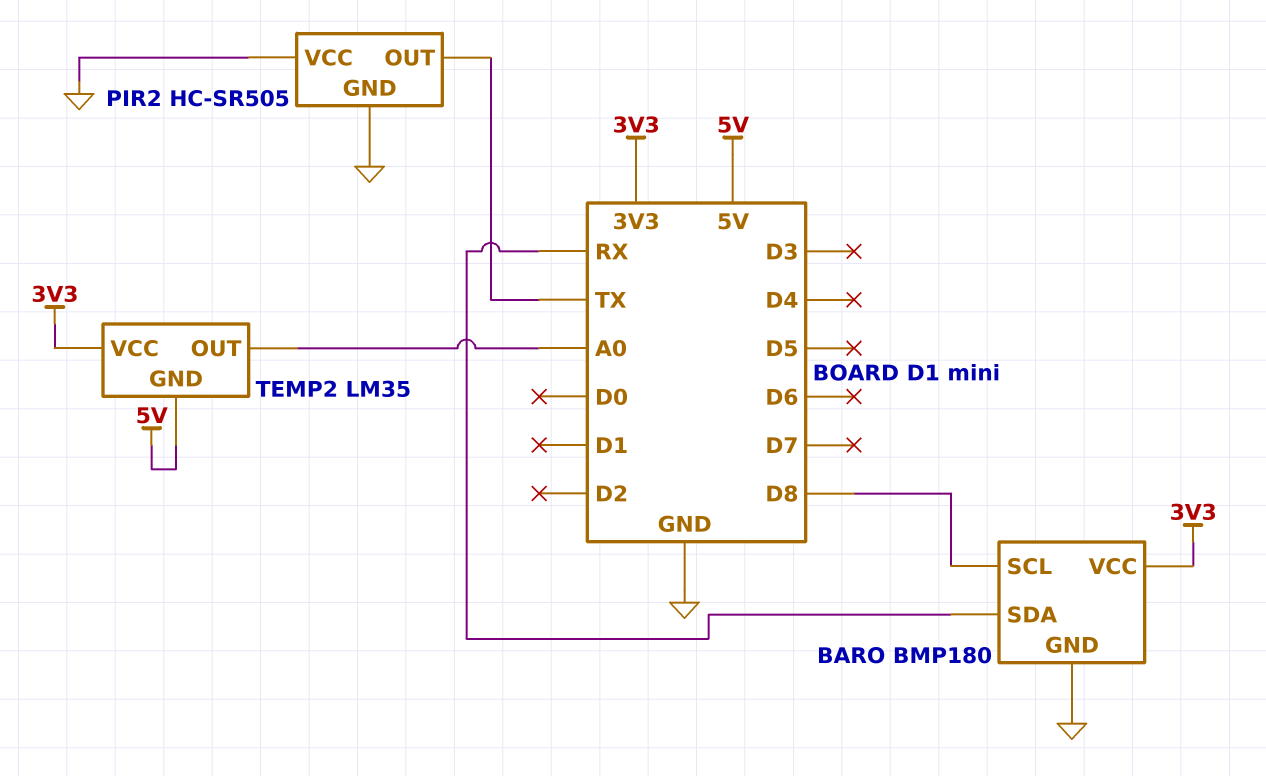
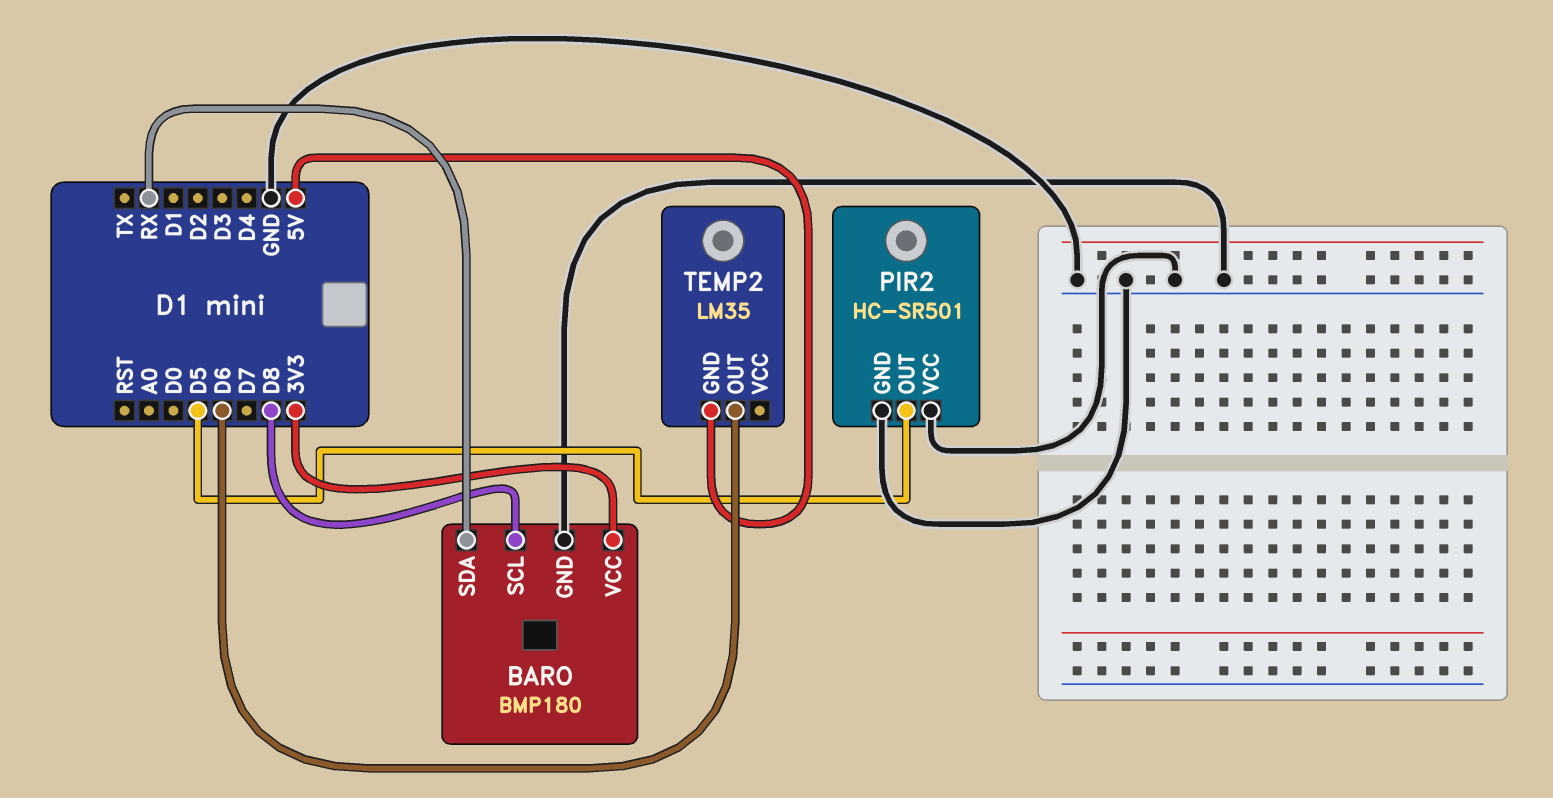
PIR2: HC-SR505 -> HC-SR501
PIR2 pin OUT: TX -> D5
TEMP2 pin OUT: A0 -> D6
TEMP2 pin VCC: 3V3 -> none

